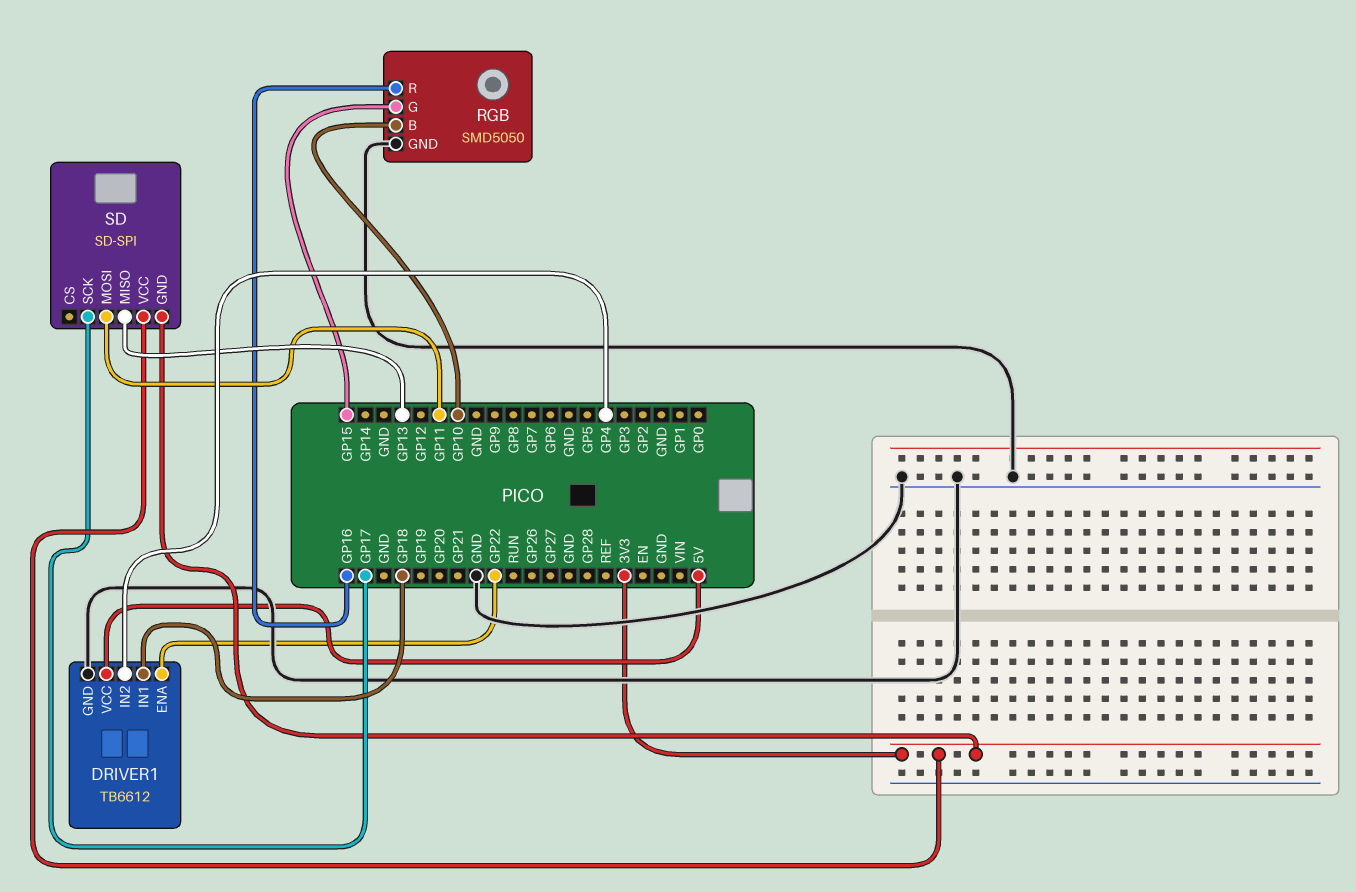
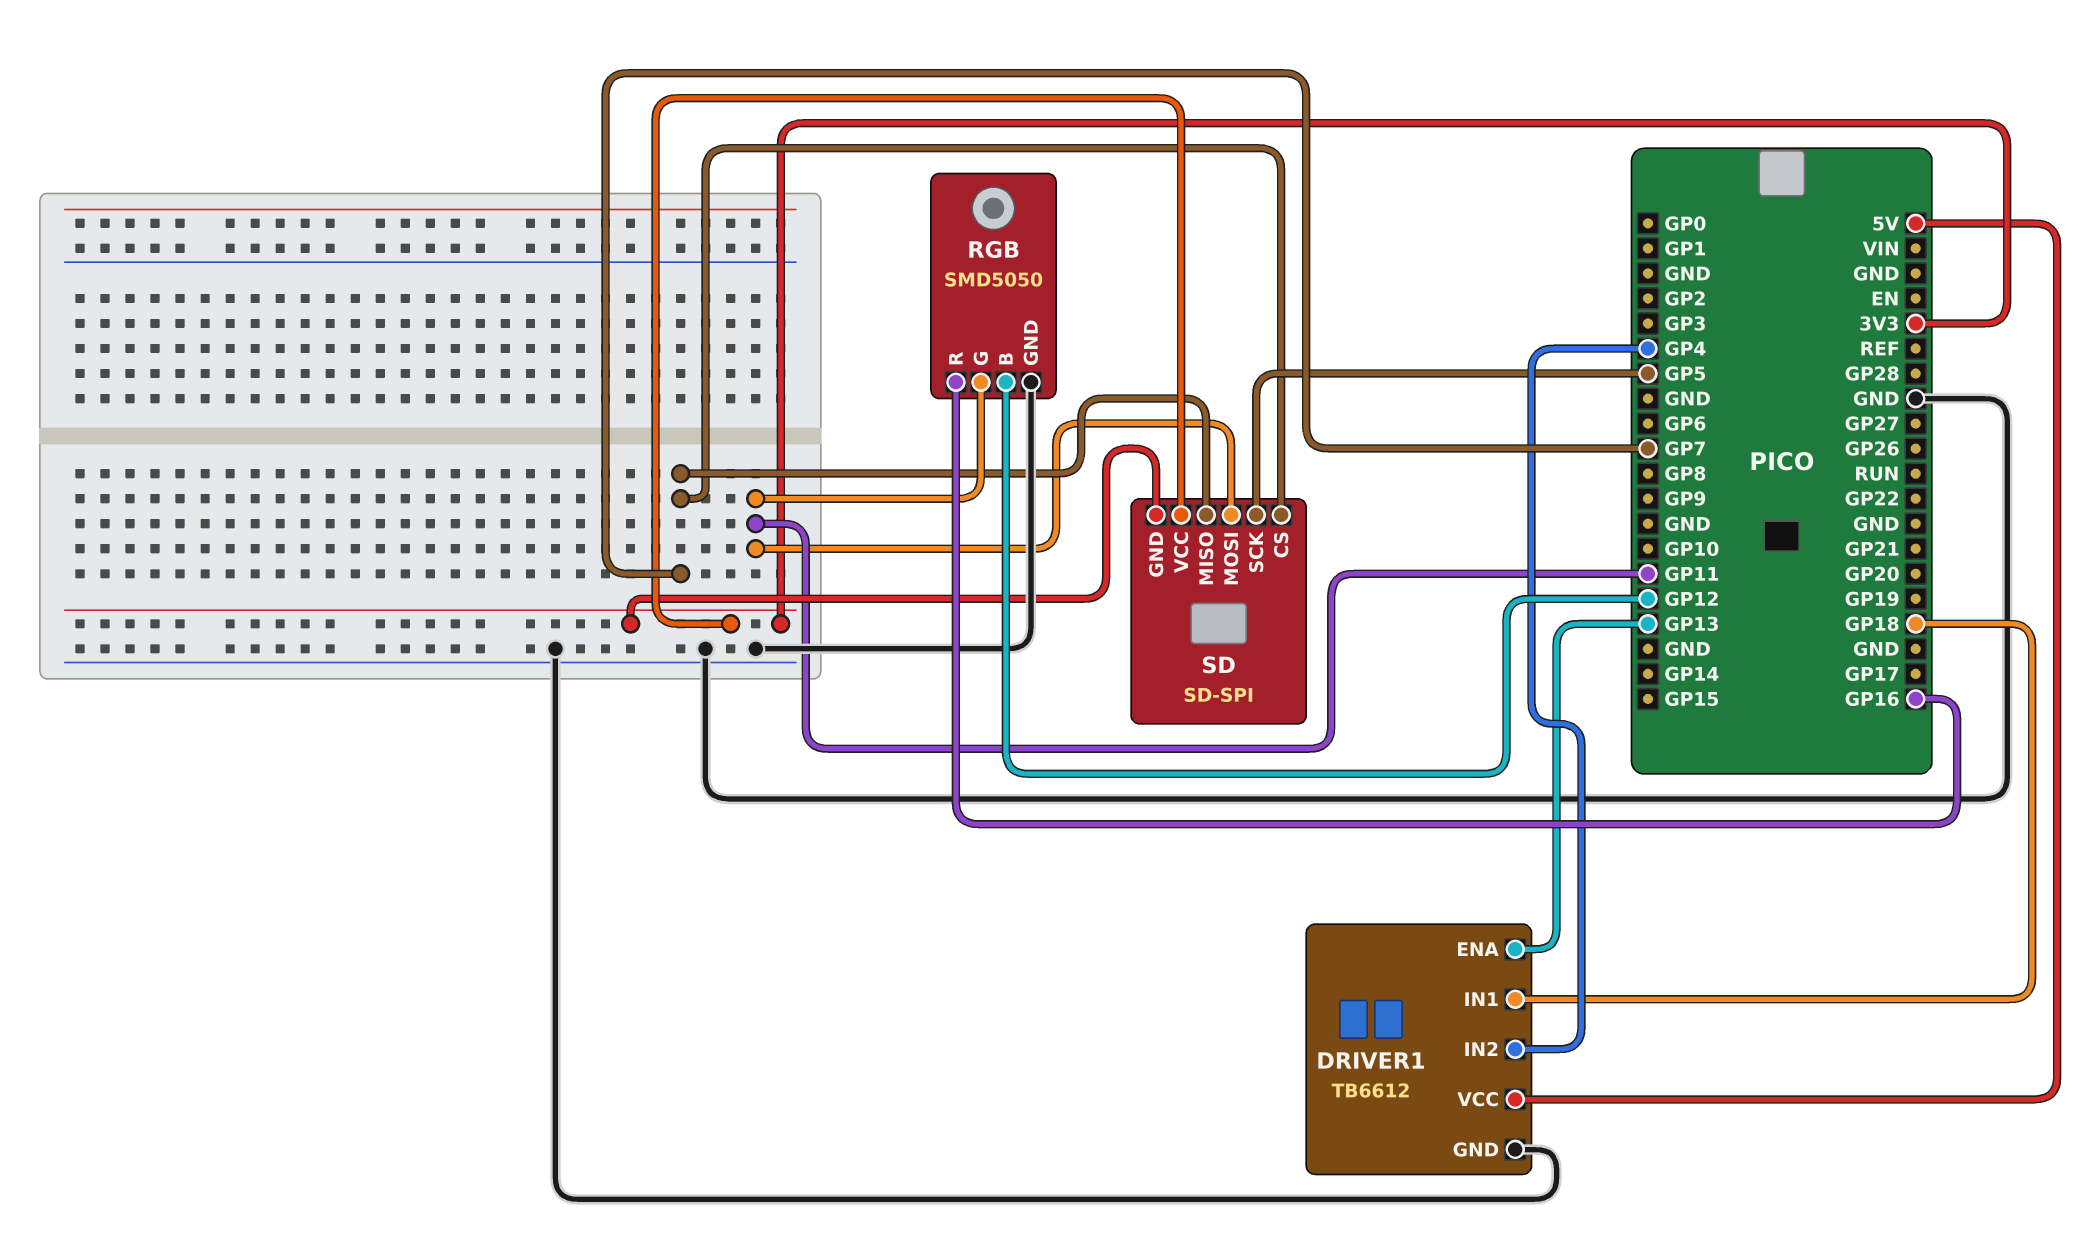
DRIVER1 pin ENA: GP22 -> GP13
RGB pin B: GP10 -> GP12
RGB pin G: GP15 -> GP11
SD pin CS: none -> GP7
SD pin MISO: GP13 -> GP7
SD pin SCK: GP17 -> GP5

